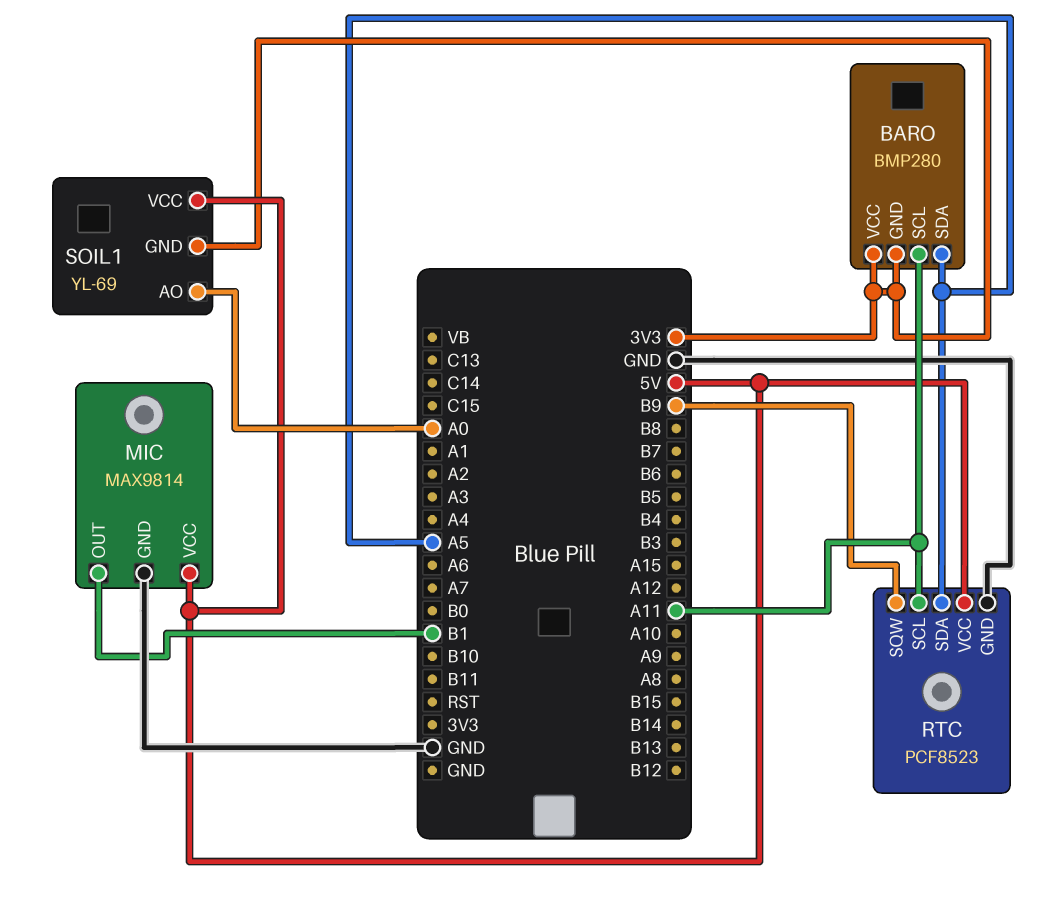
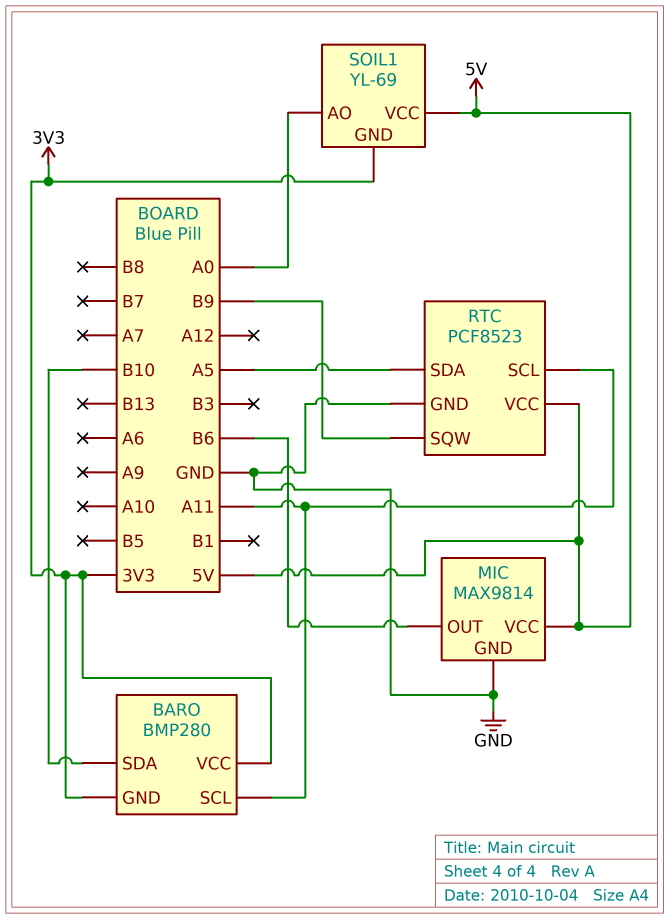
BARO pin SDA: A5 -> B10
MIC pin OUT: B1 -> B6

